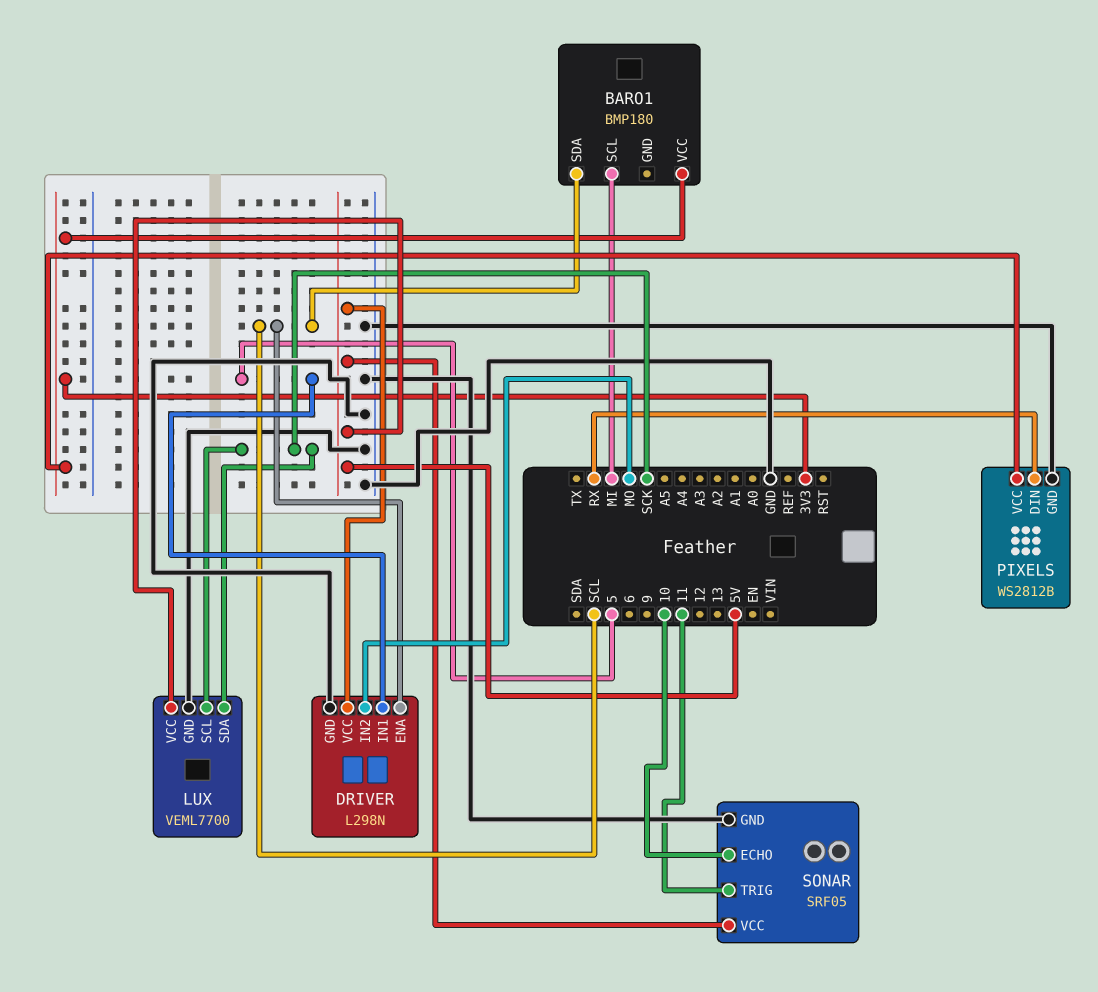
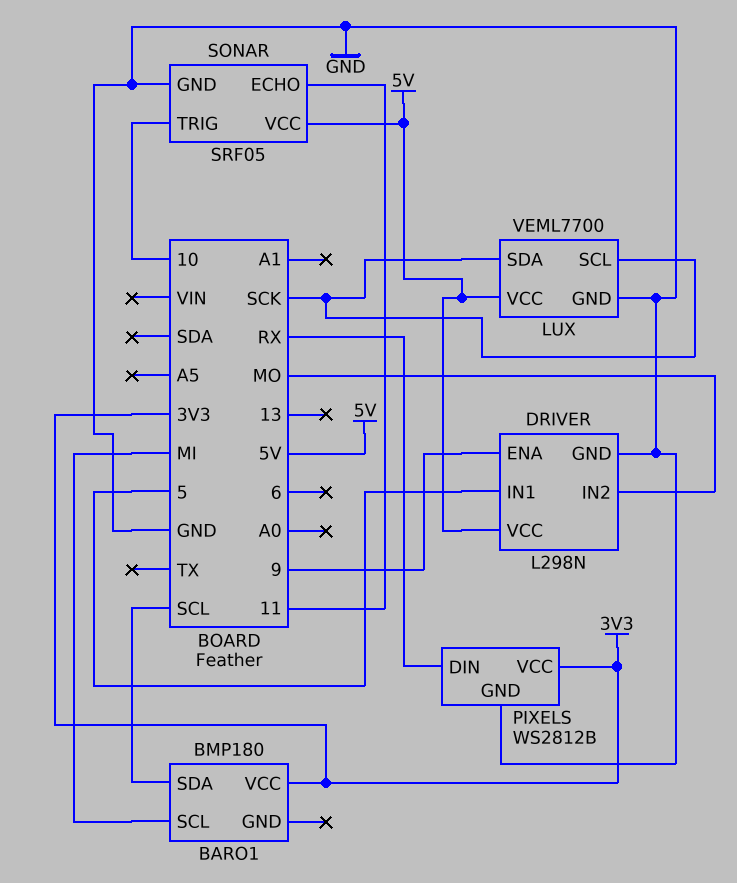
DRIVER pin ENA: SCL -> 9
SONAR pin ECHO: 10 -> 11
SONAR pin TRIG: 11 -> 10

